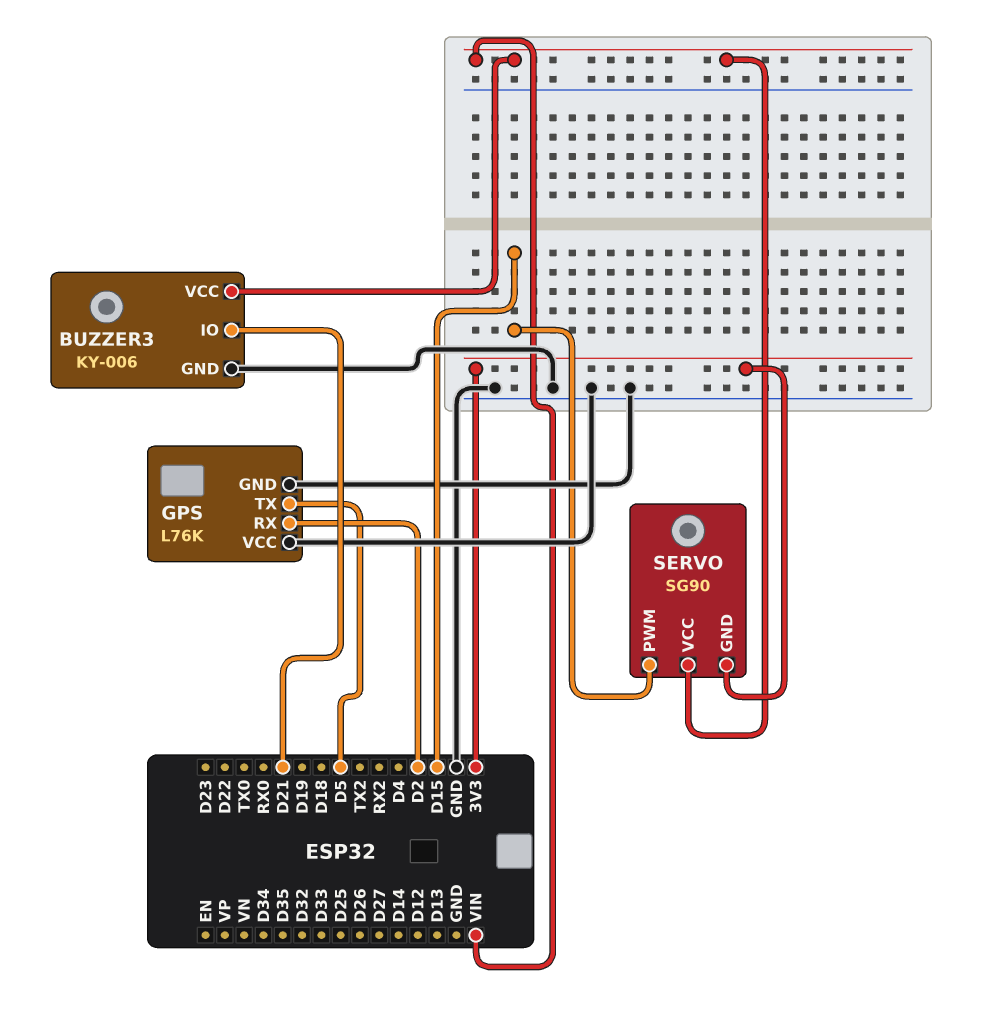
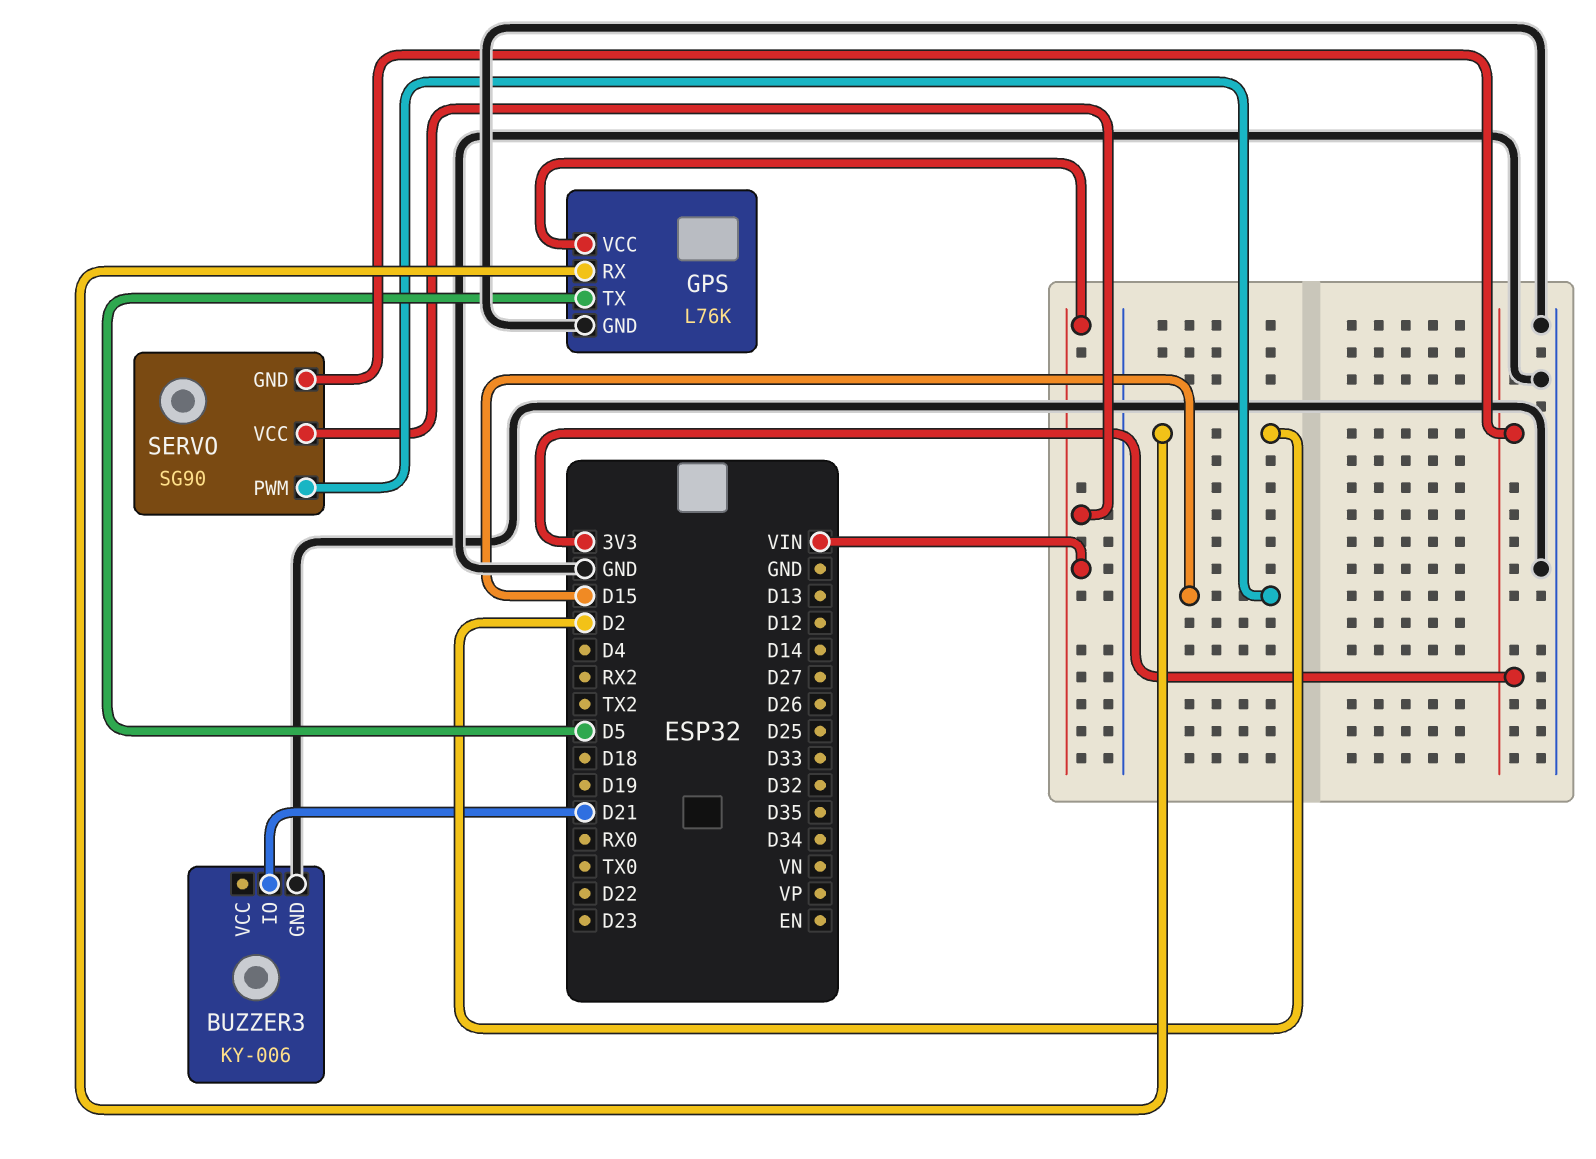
BUZZER3 pin VCC: VIN -> none
GPS pin VCC: GND -> VIN

